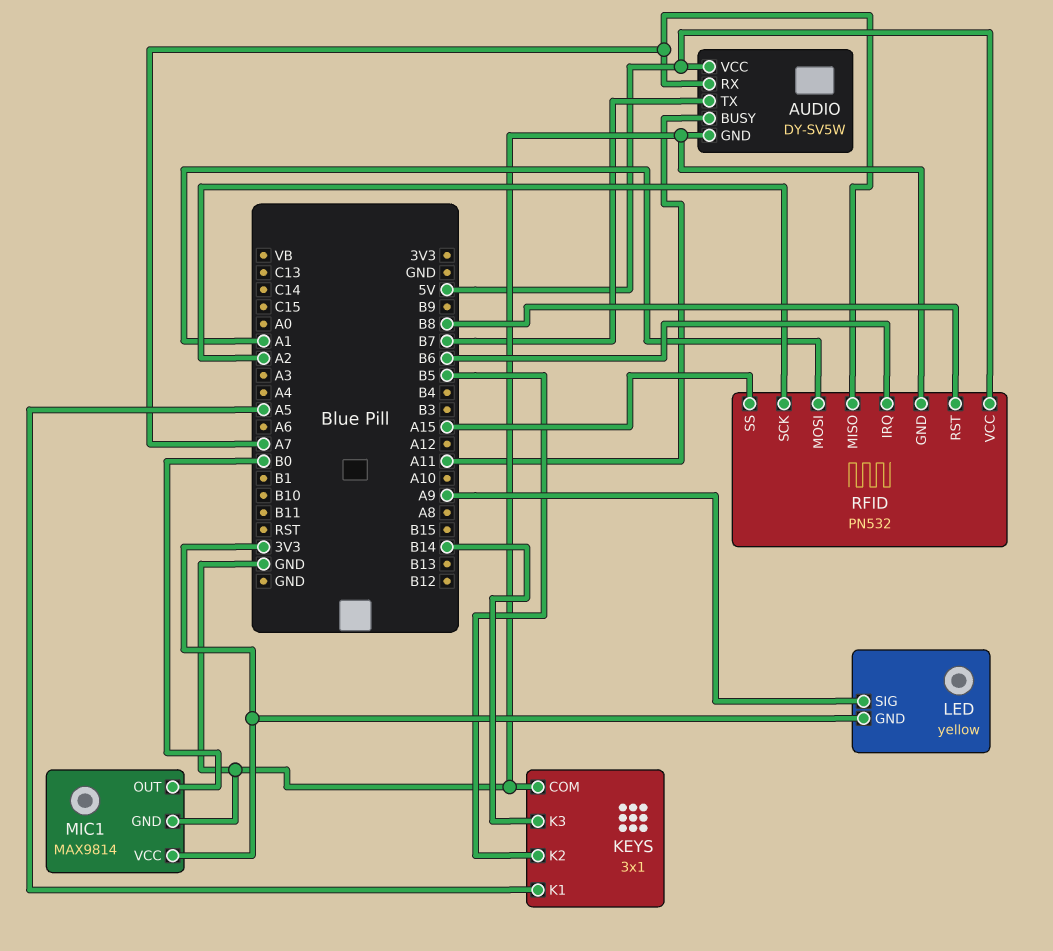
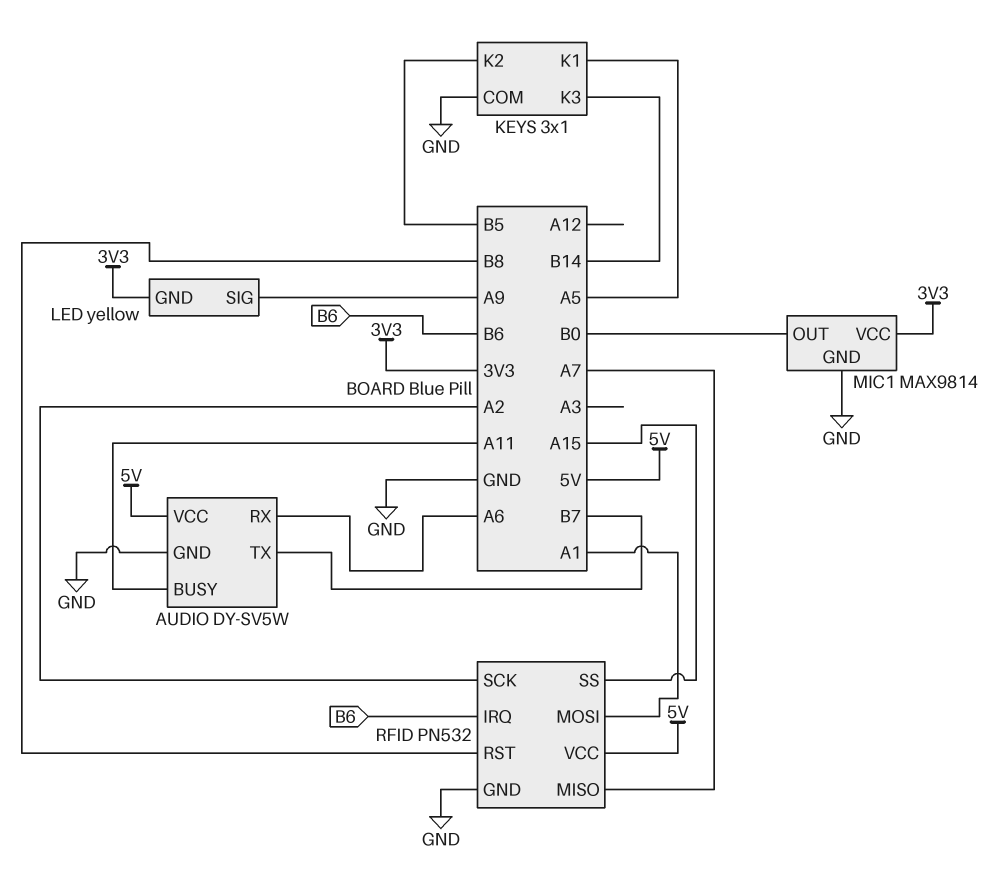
AUDIO pin RX: A7 -> A6

